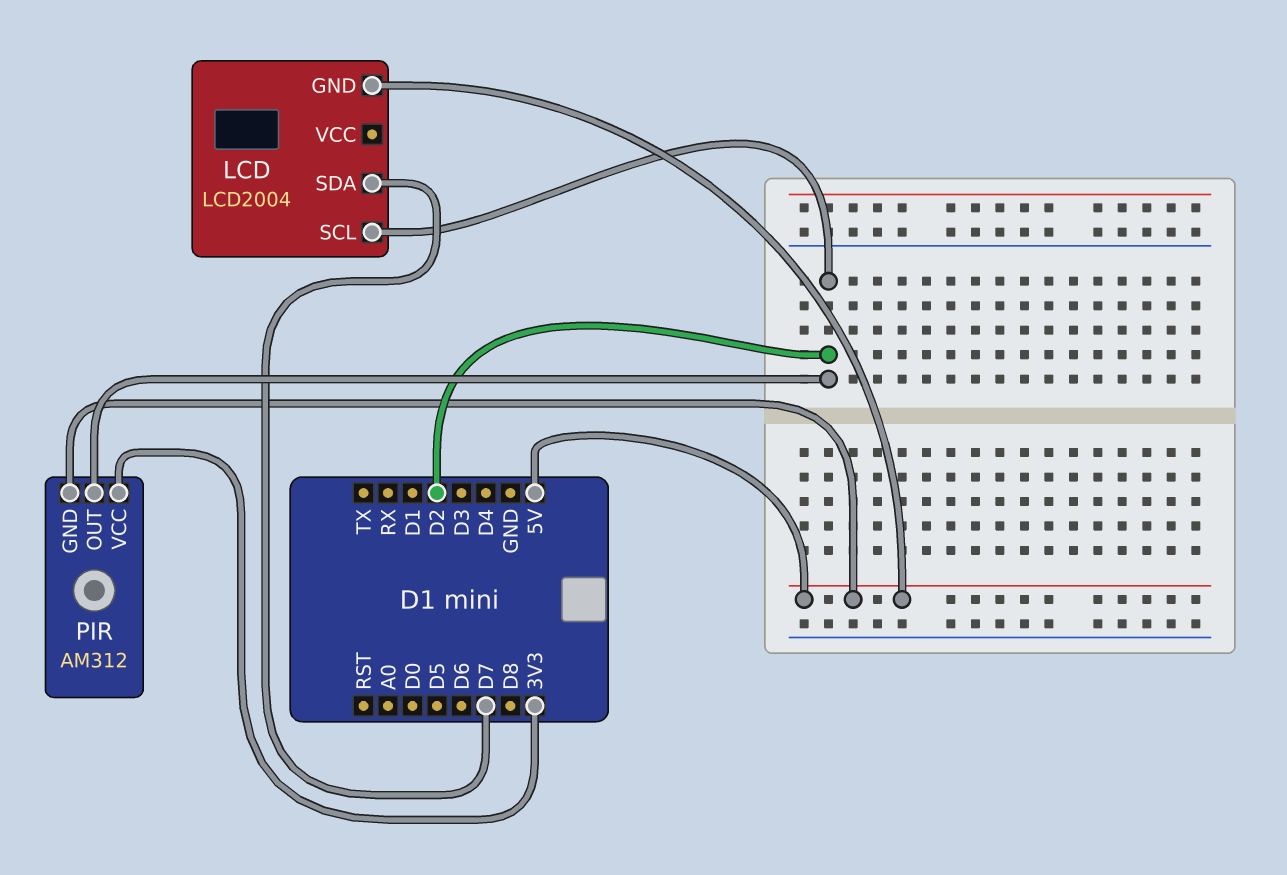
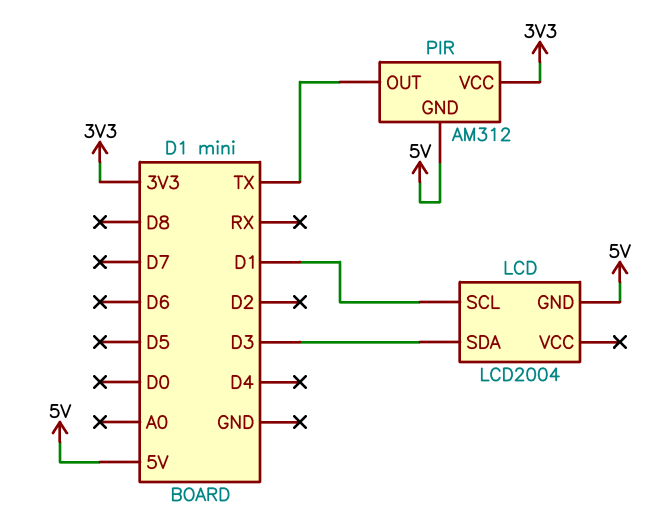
LCD pin SCL: D2 -> D1
LCD pin SDA: D7 -> D3
PIR pin OUT: D2 -> TX

